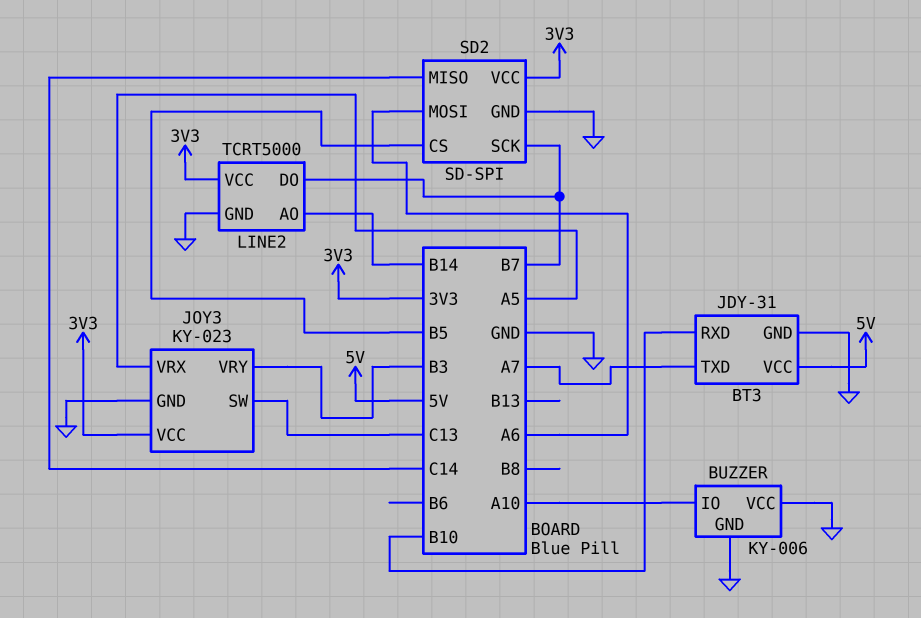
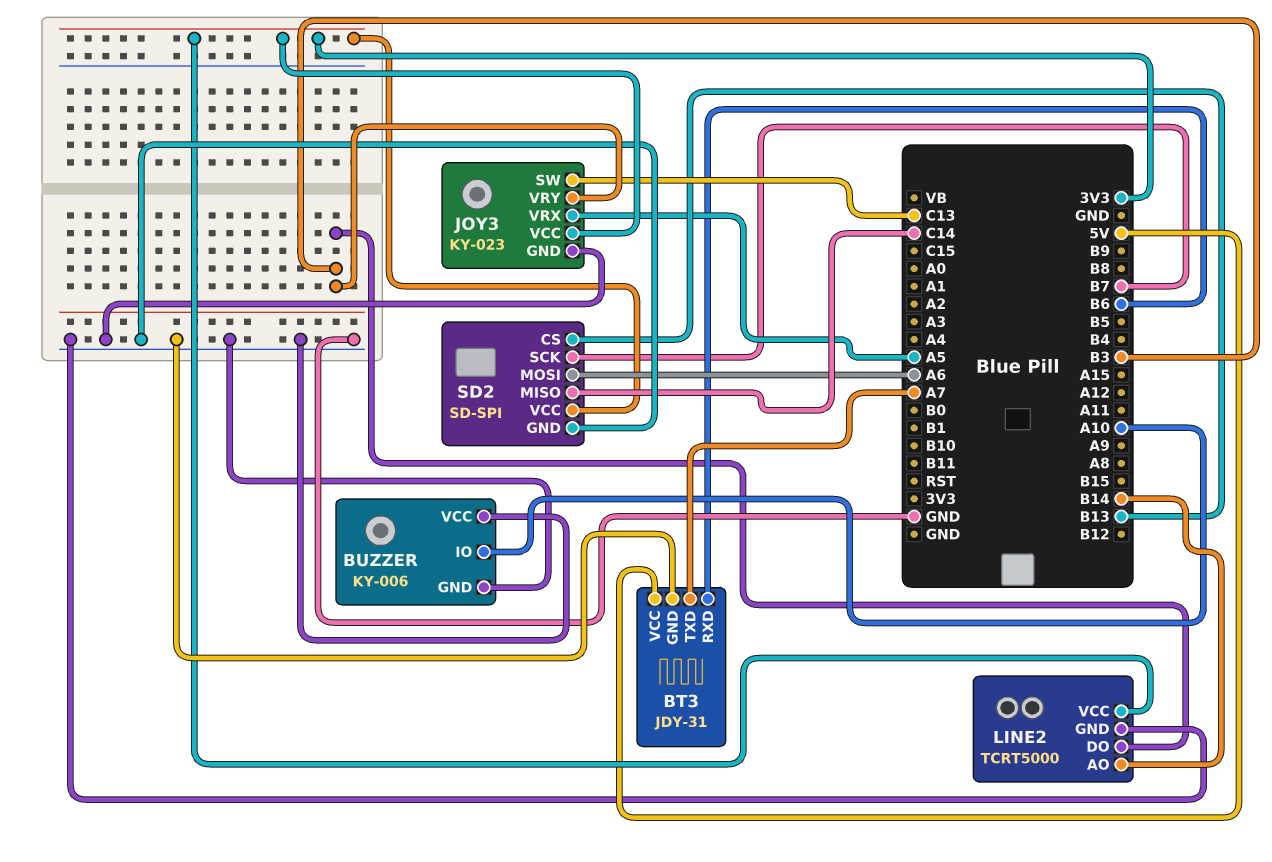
BT3 pin RXD: B10 -> B6
LINE2 pin DO: B7 -> B3
SD2 pin CS: B5 -> B13

